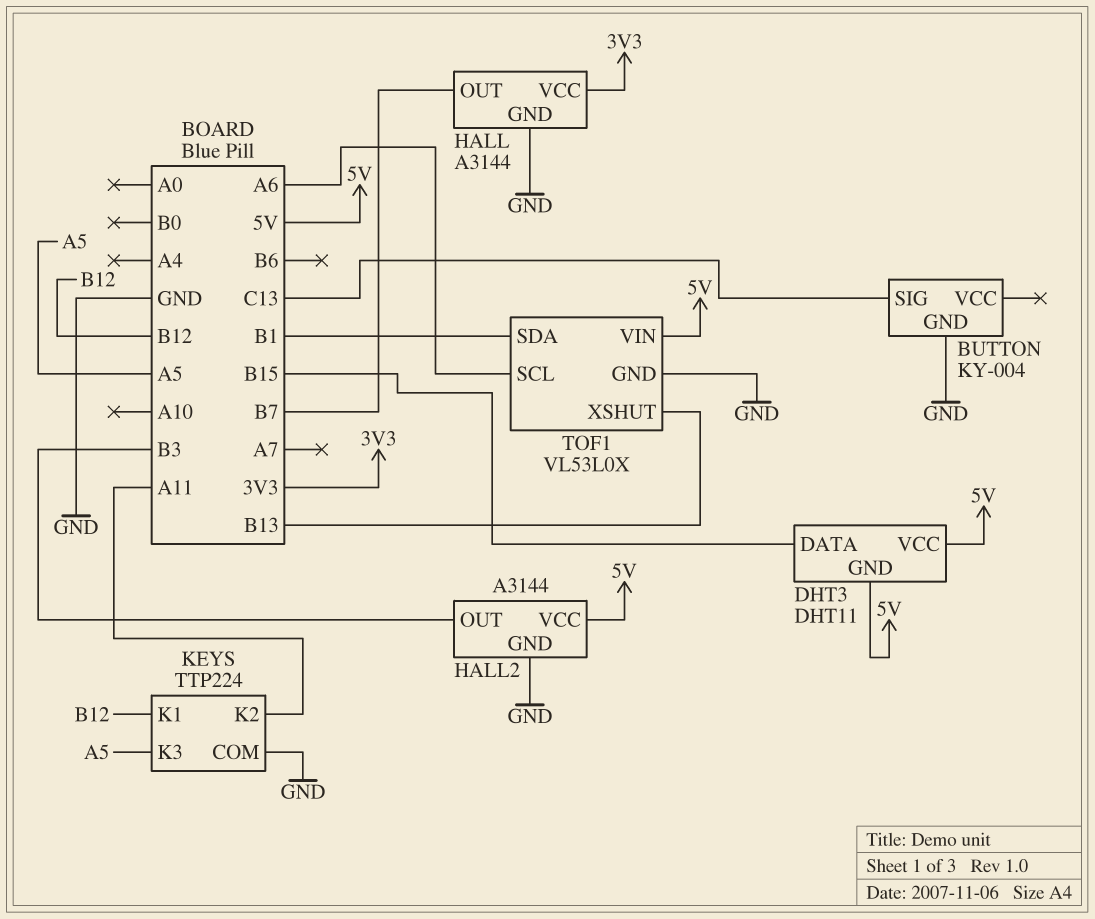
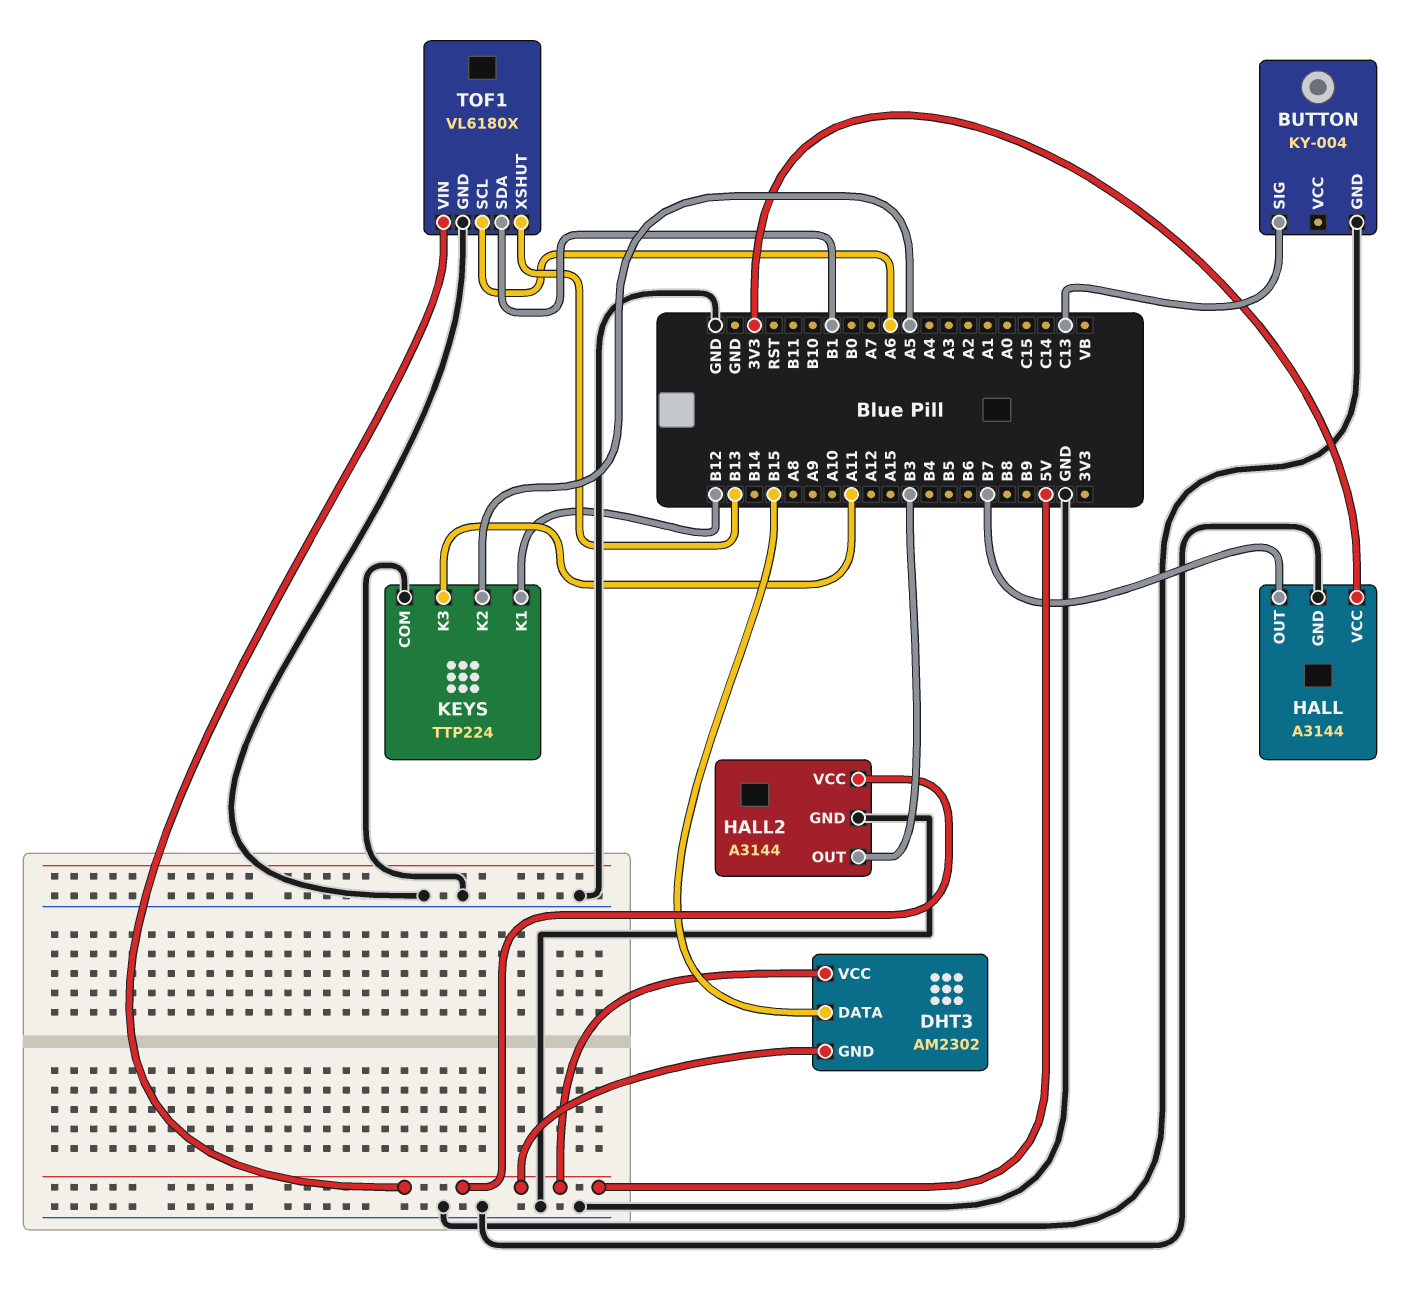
DHT3: DHT11 -> AM2302
KEYS pin K2: A11 -> A5
KEYS pin K3: A5 -> A11
TOF1: VL53L0X -> VL6180X

